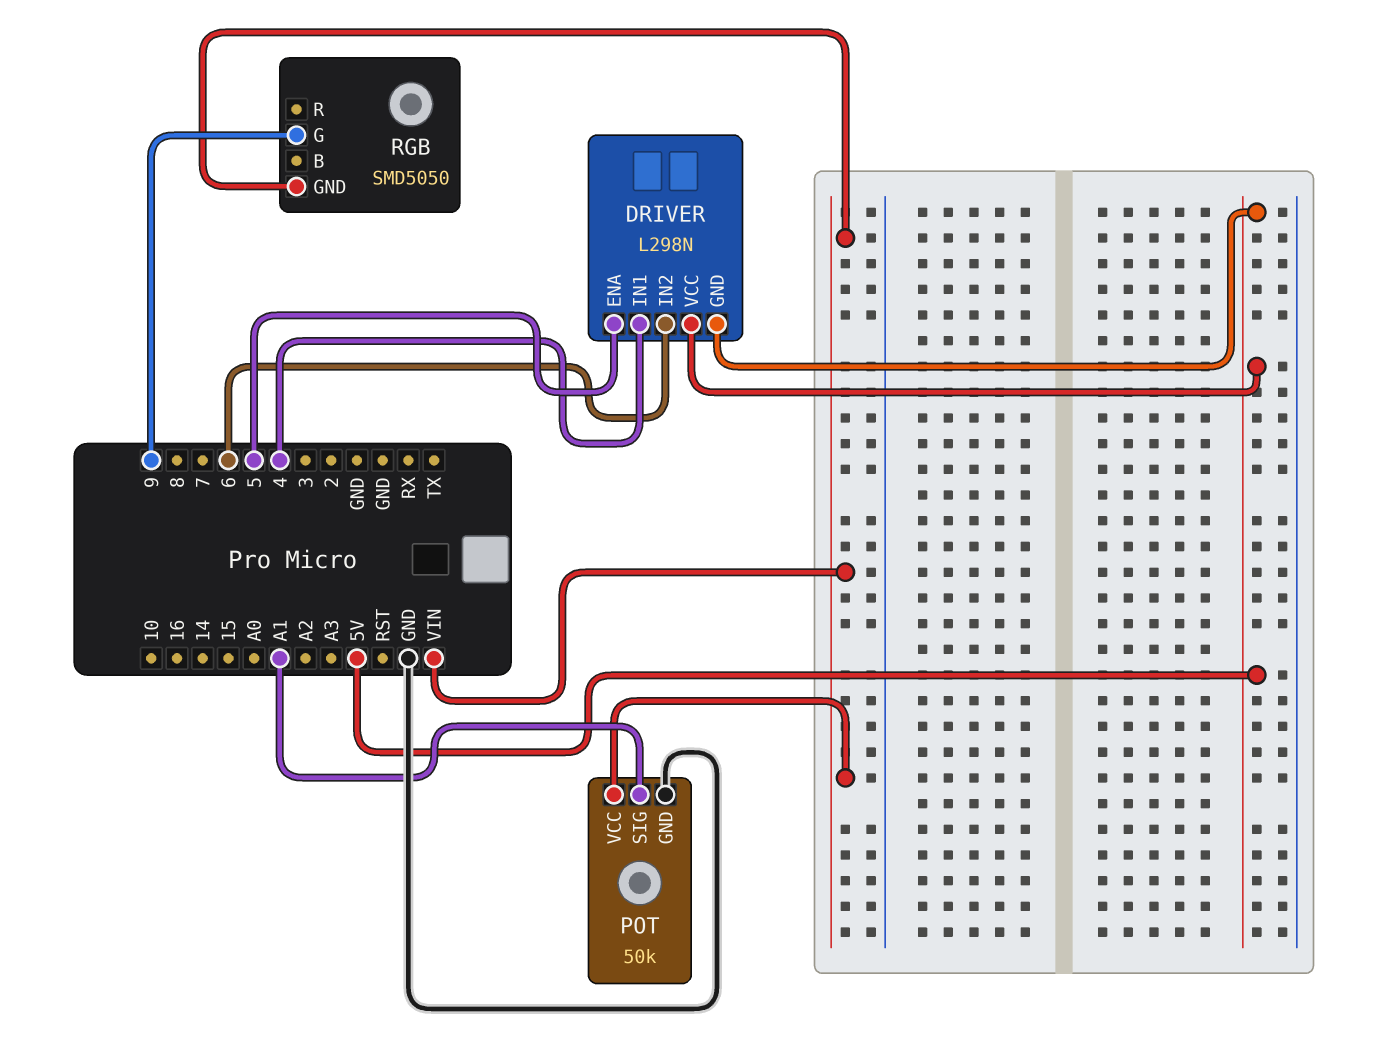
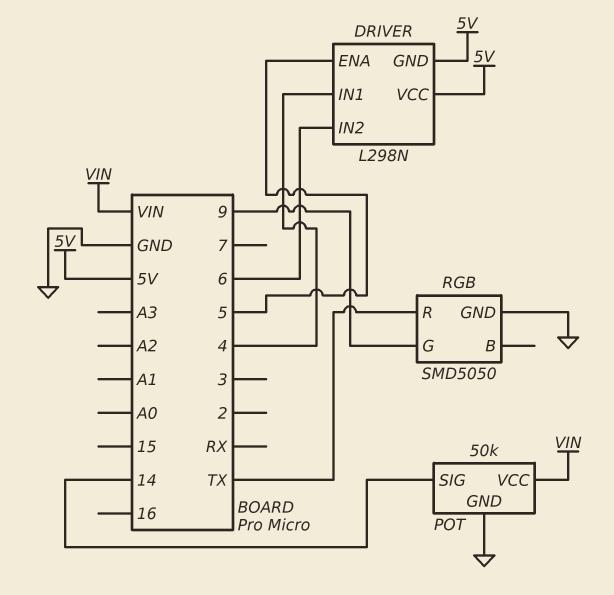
POT pin SIG: A1 -> 14
RGB pin GND: VIN -> GND
RGB pin R: none -> TX

